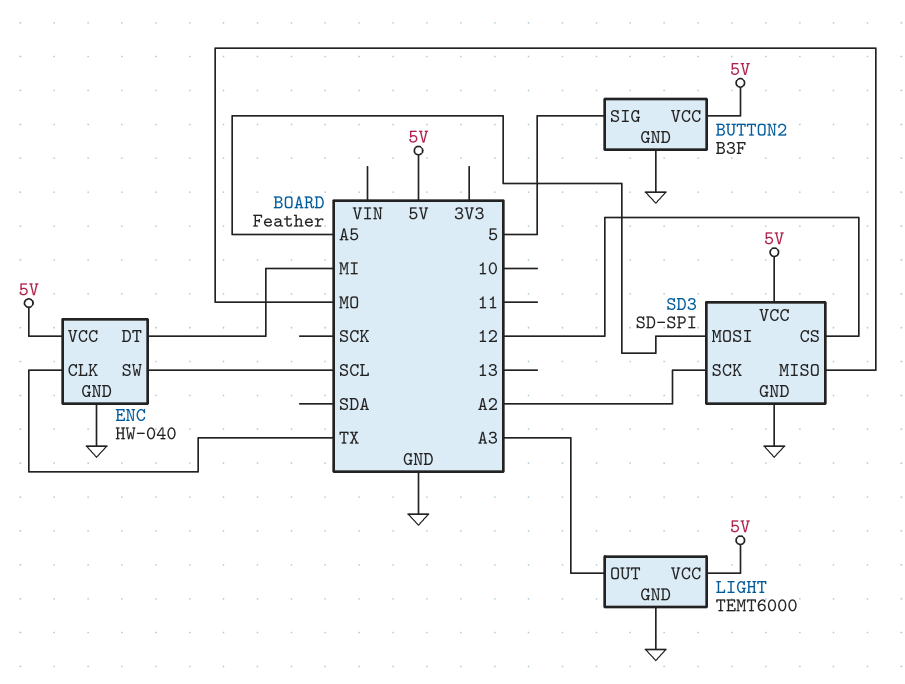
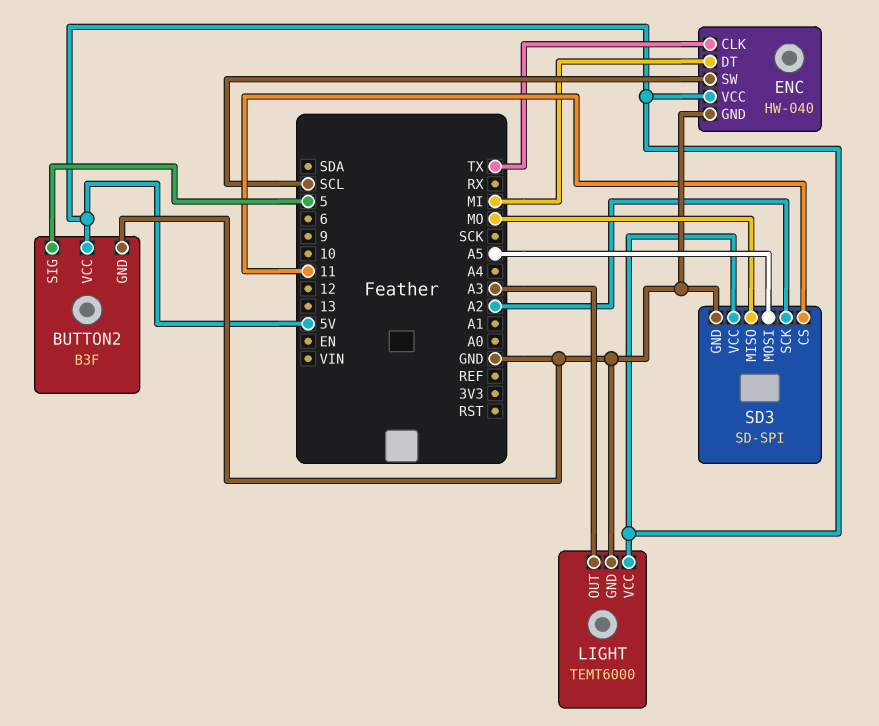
SD3 pin CS: 12 -> 11

